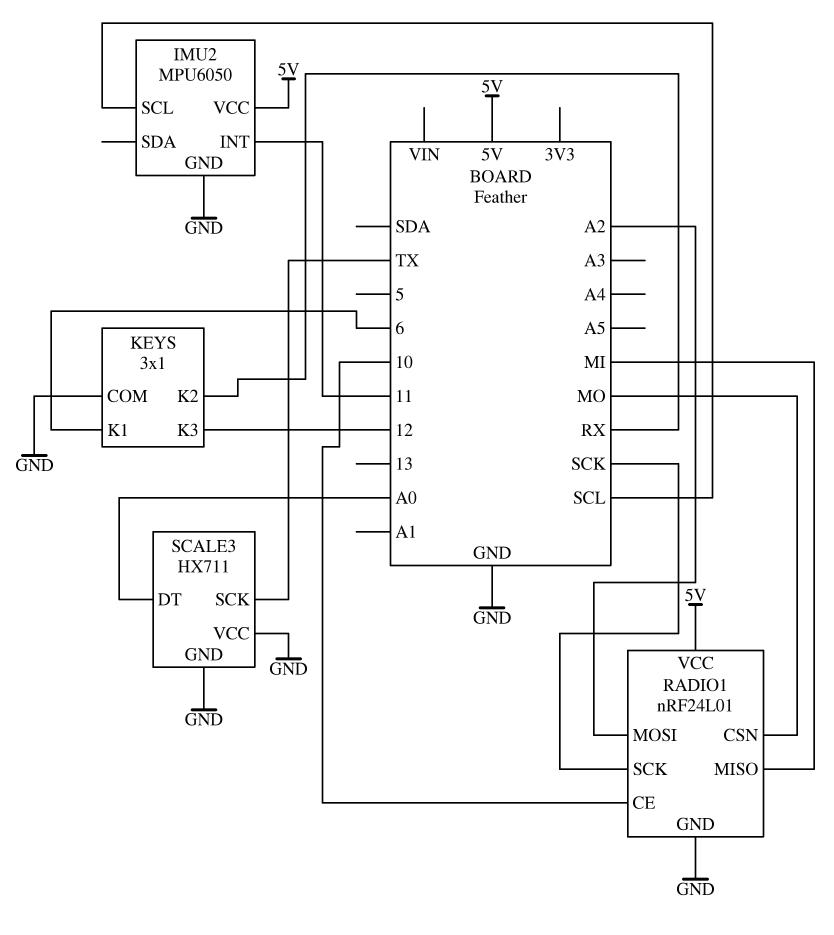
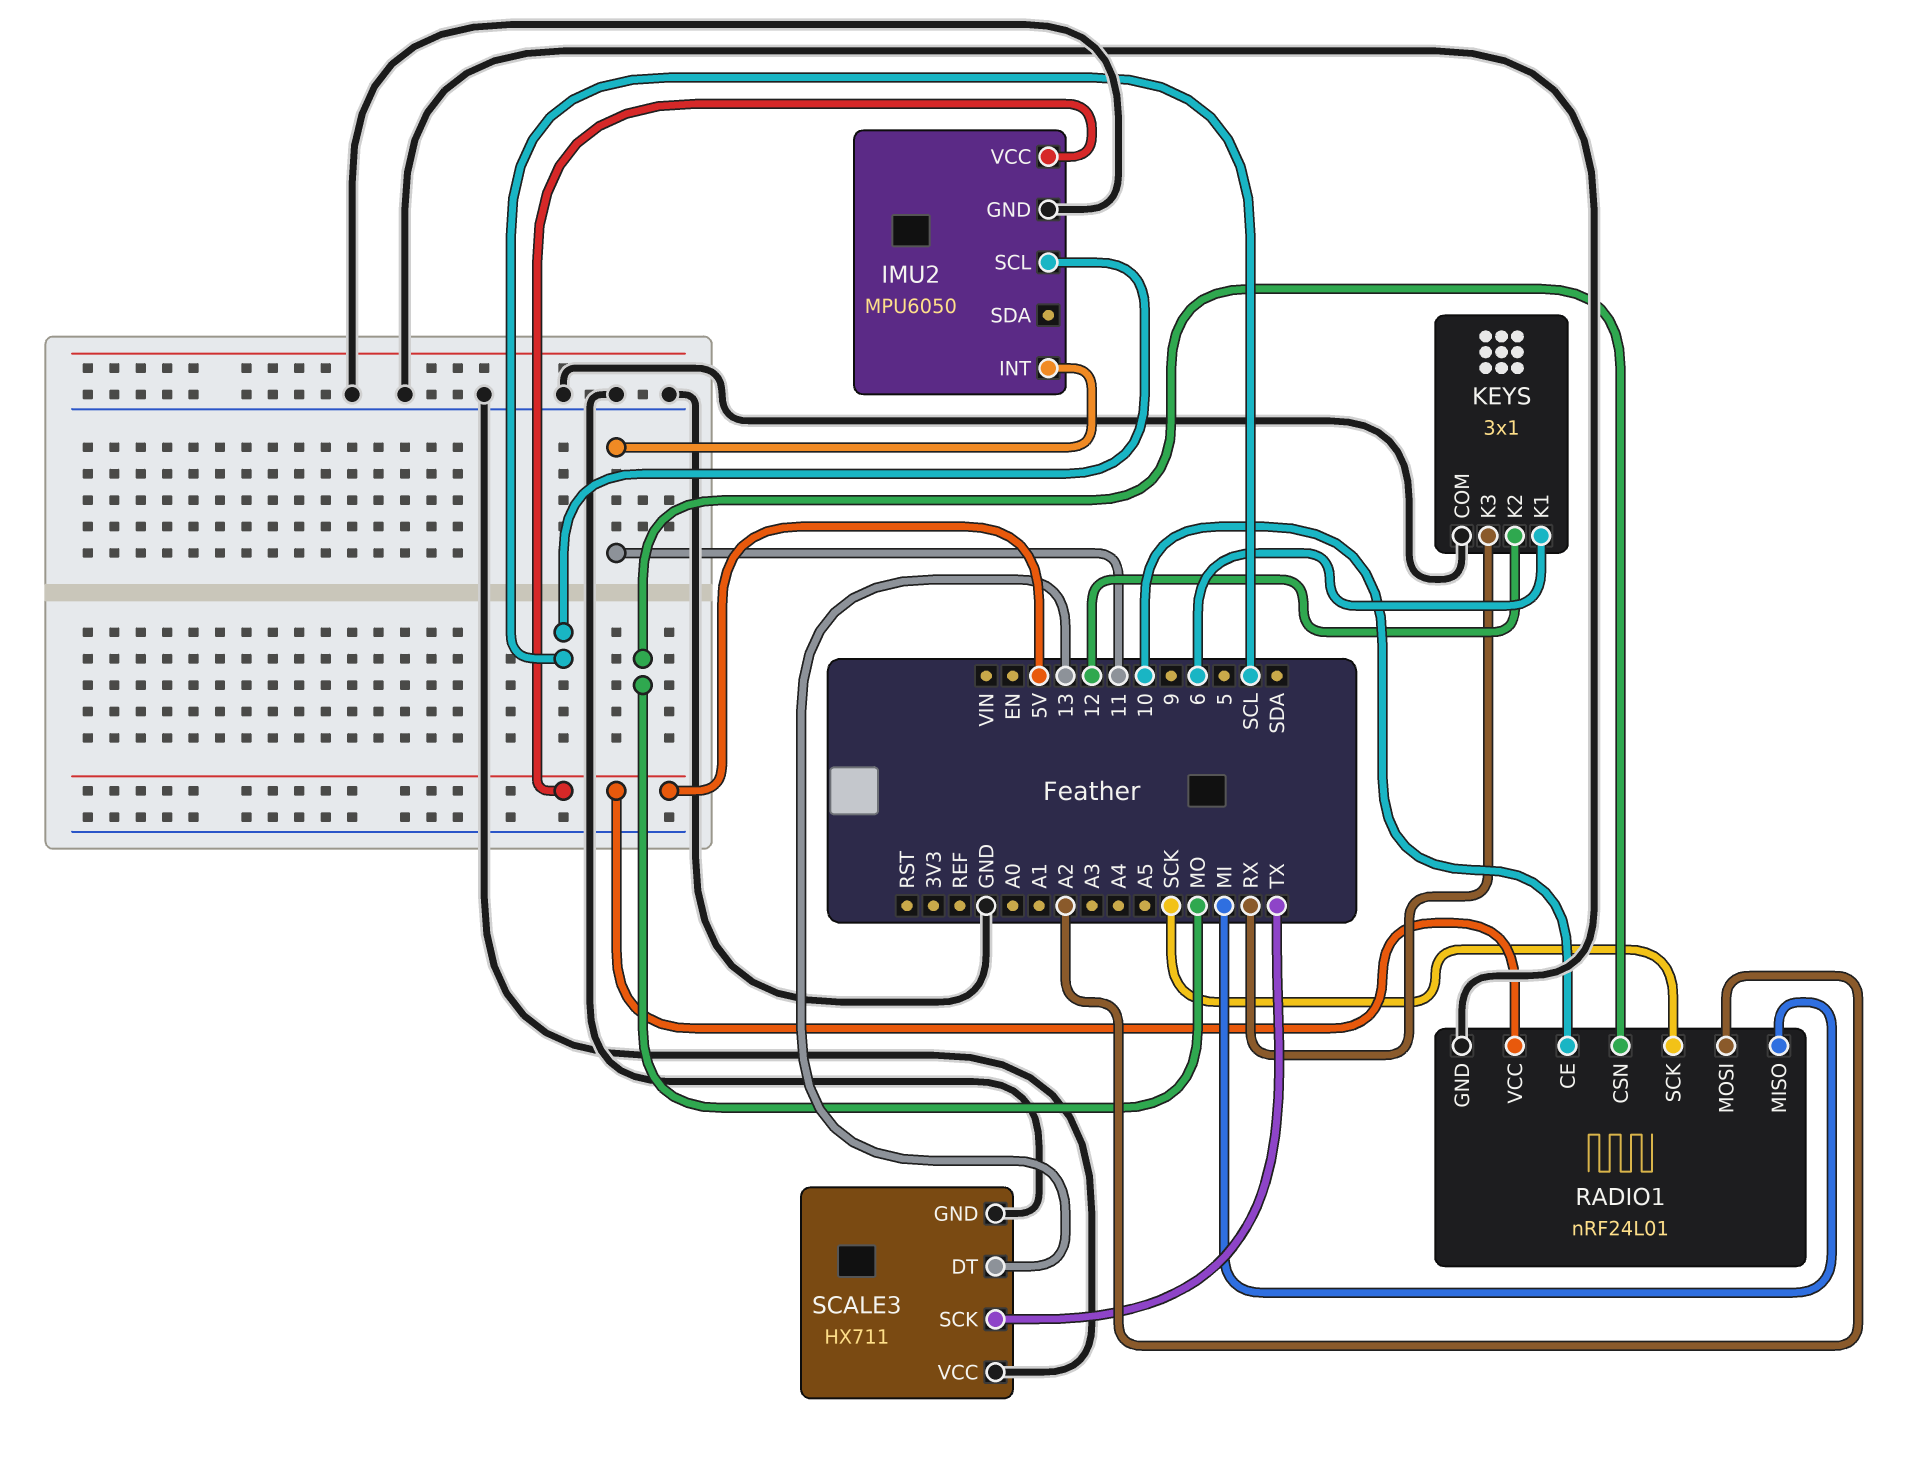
KEYS pin K2: RX -> 12
KEYS pin K3: 12 -> RX
SCALE3 pin DT: A0 -> 13

